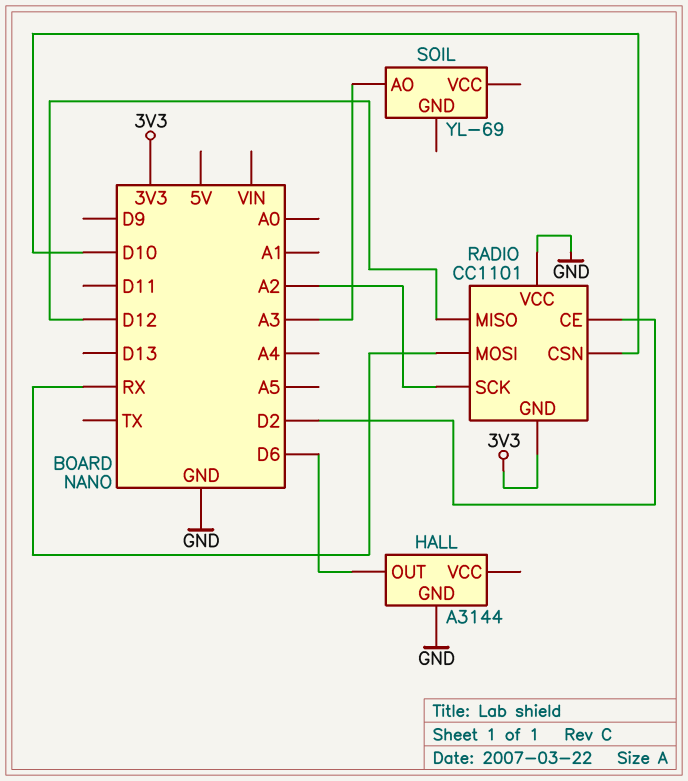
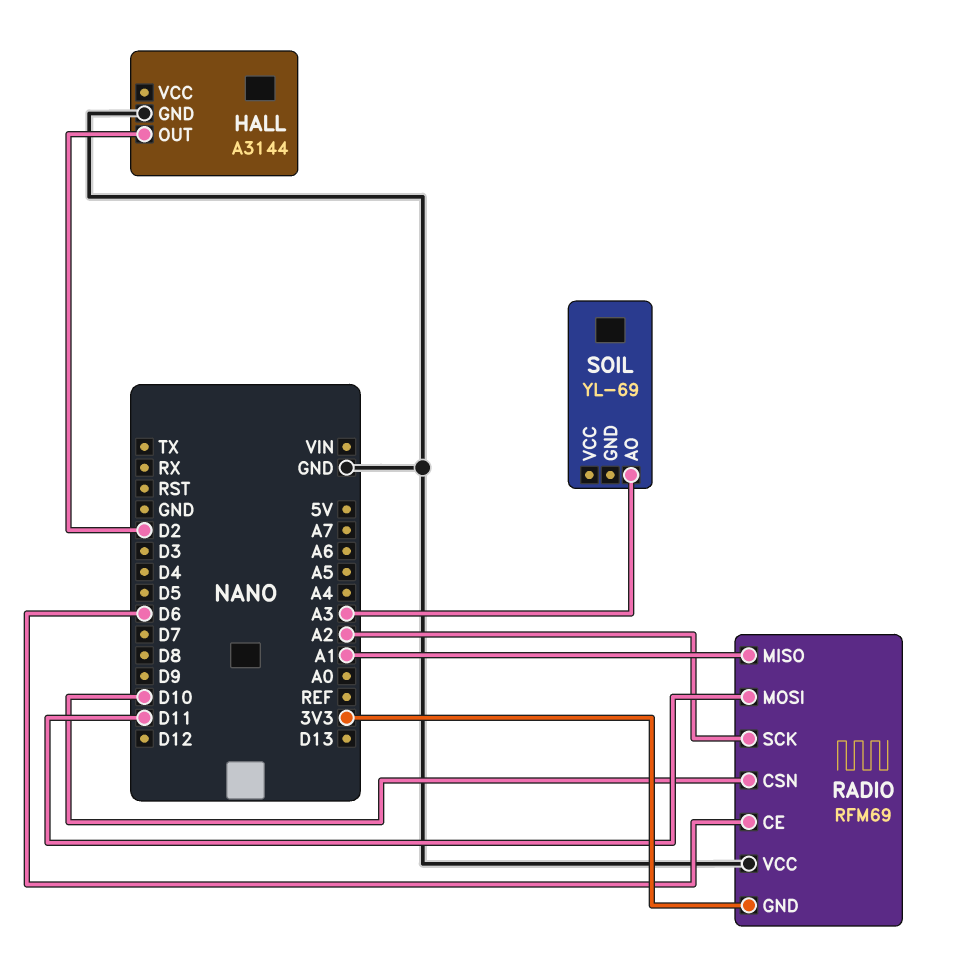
HALL pin OUT: D6 -> D2
RADIO: CC1101 -> RFM69
RADIO pin CE: D2 -> D6
RADIO pin MISO: D12 -> A1
RADIO pin MOSI: RX -> D11

